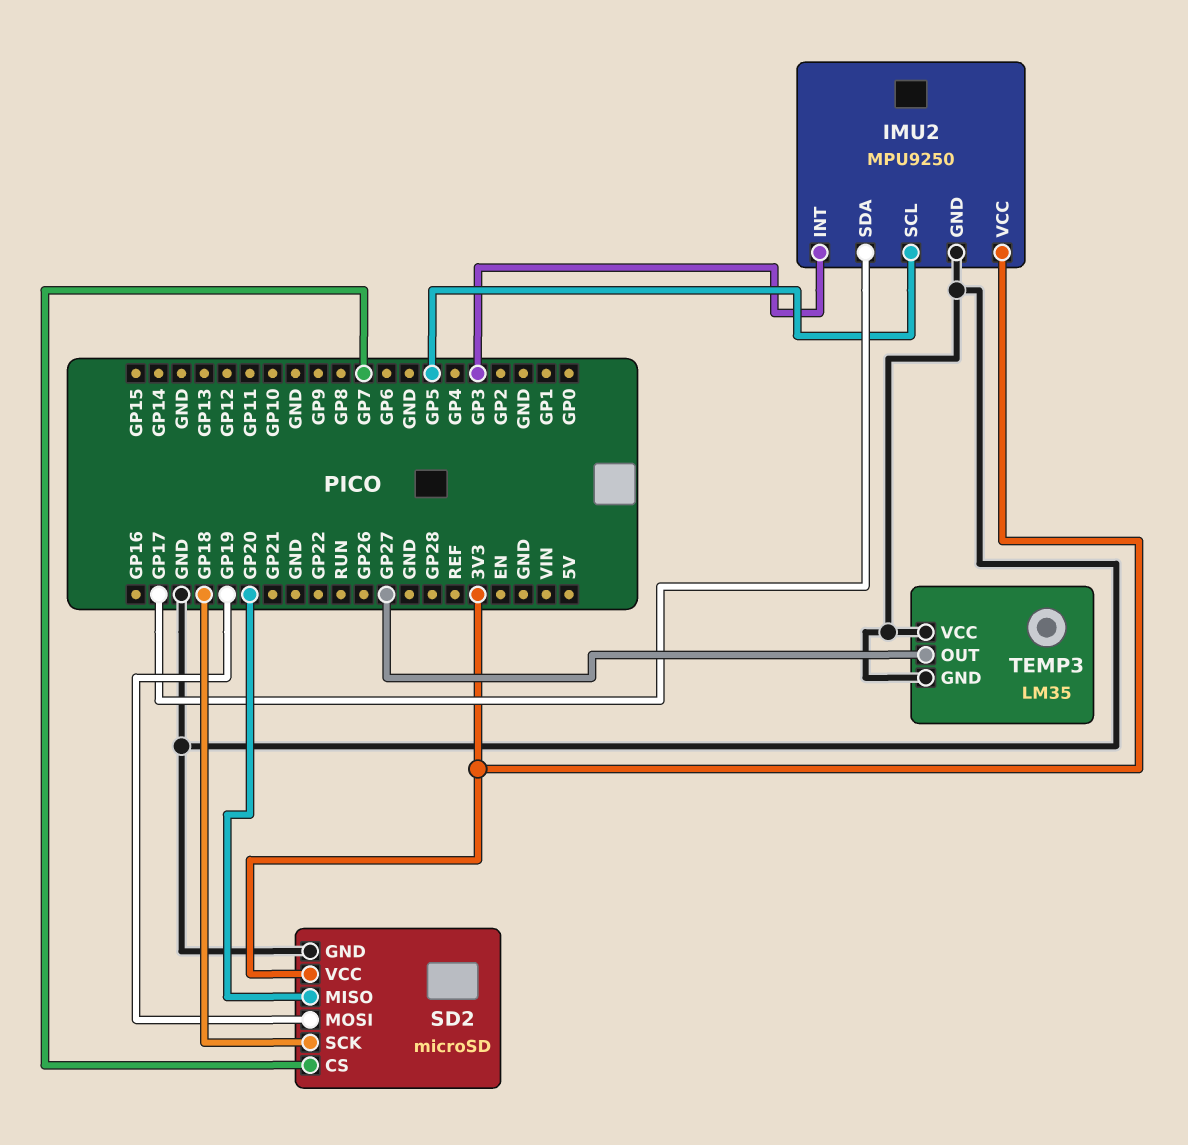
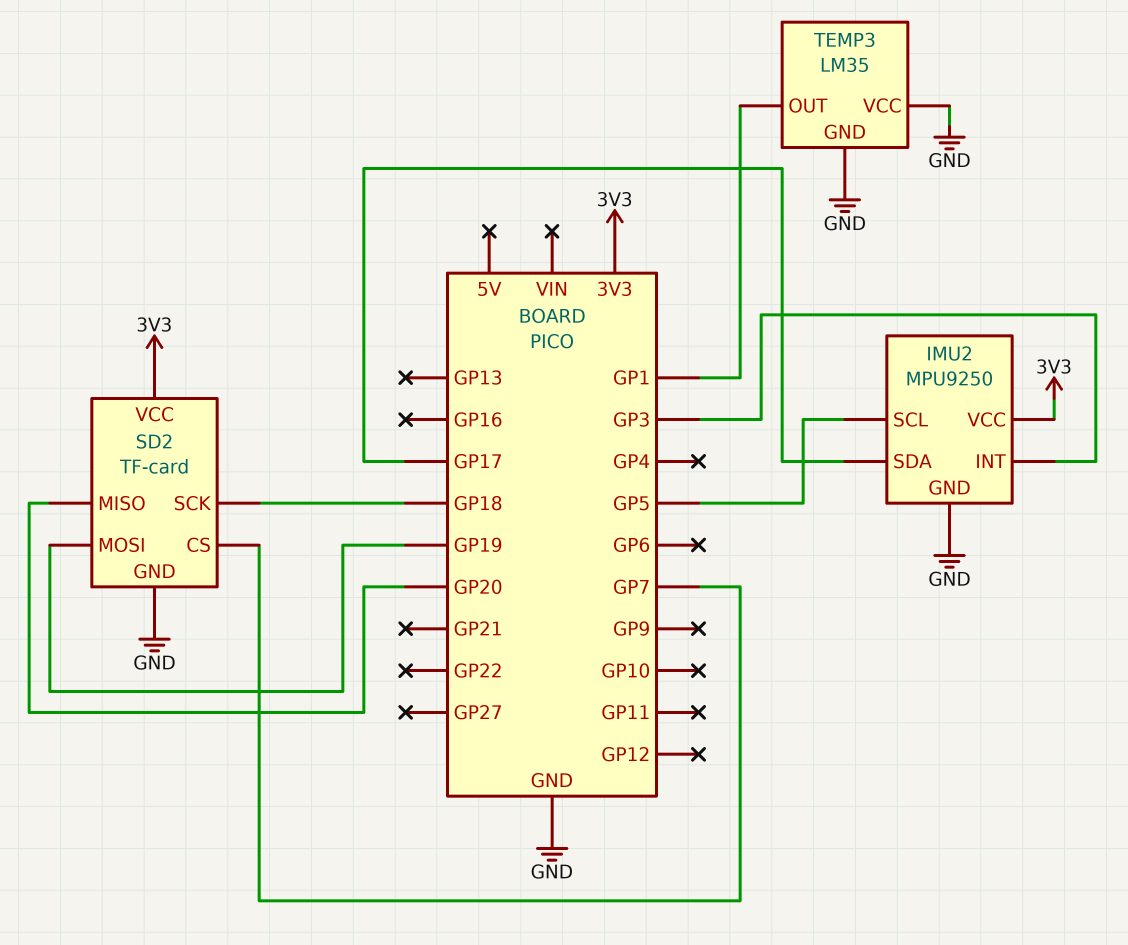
SD2: microSD -> TF-card
TEMP3 pin OUT: GP27 -> GP1

